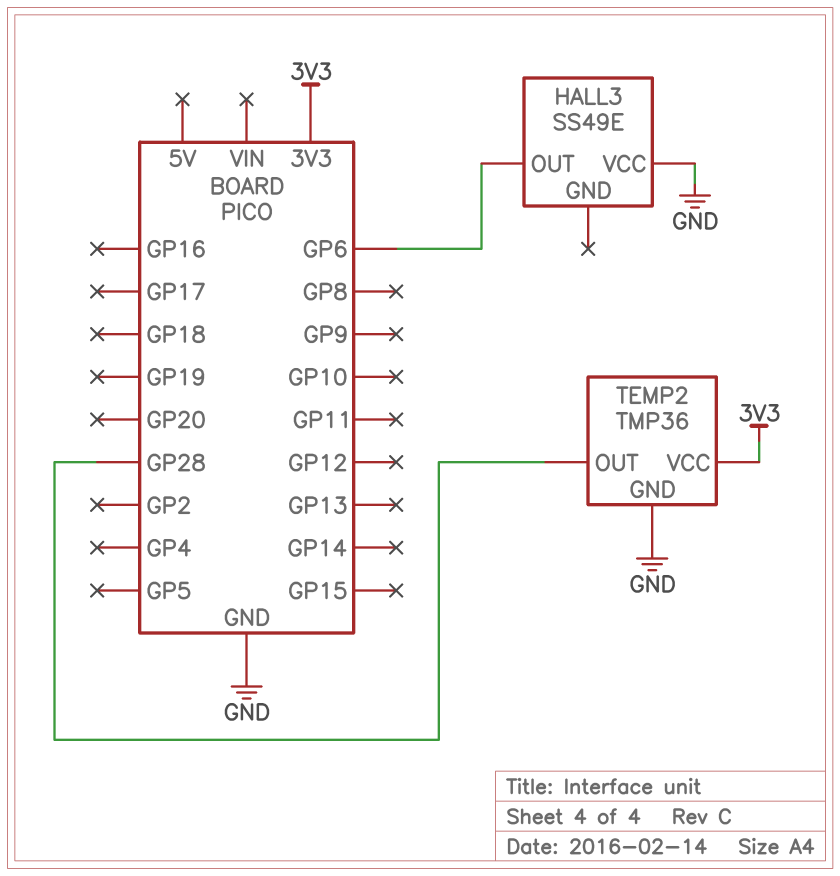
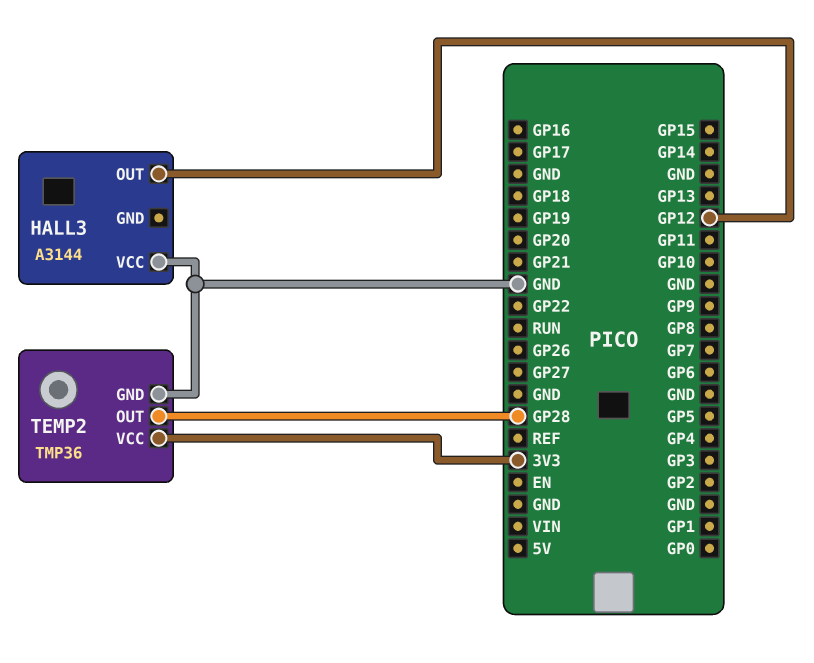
HALL3: SS49E -> A3144
HALL3 pin OUT: GP6 -> GP12

